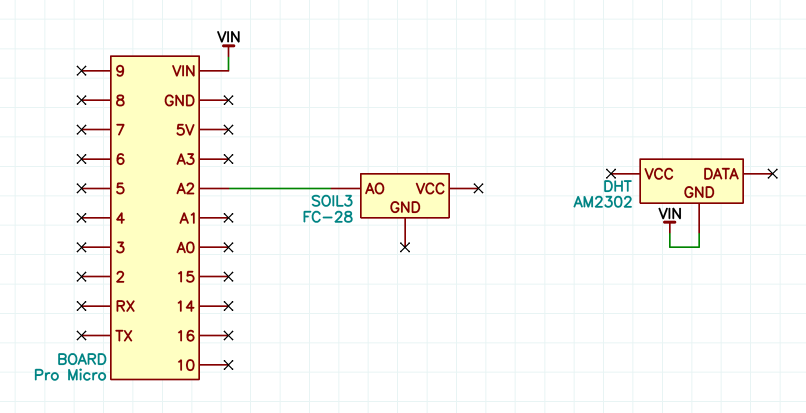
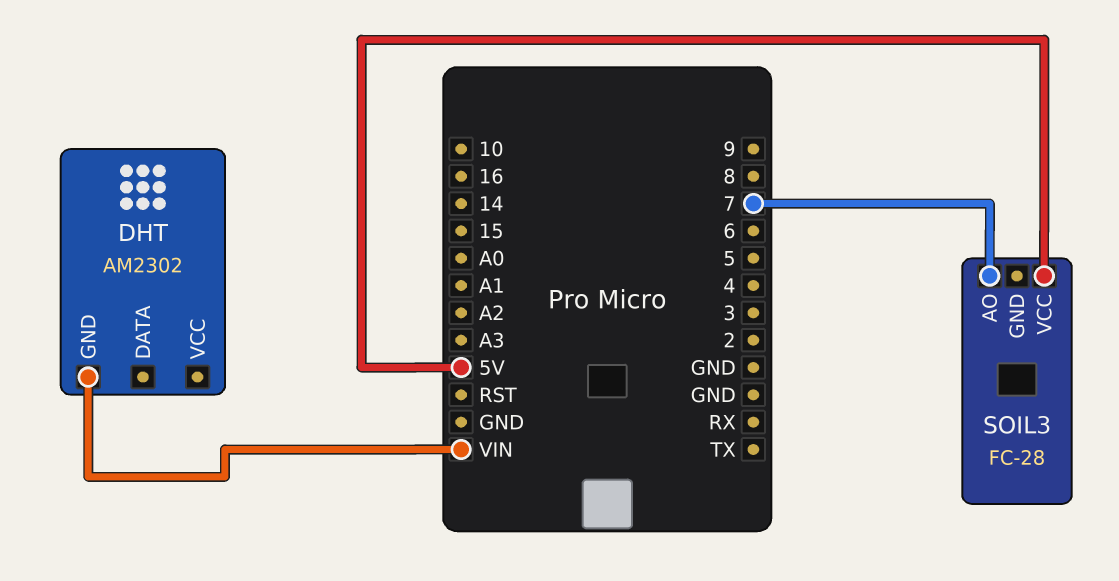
SOIL3 pin AO: A2 -> 7
SOIL3 pin VCC: none -> 5V

